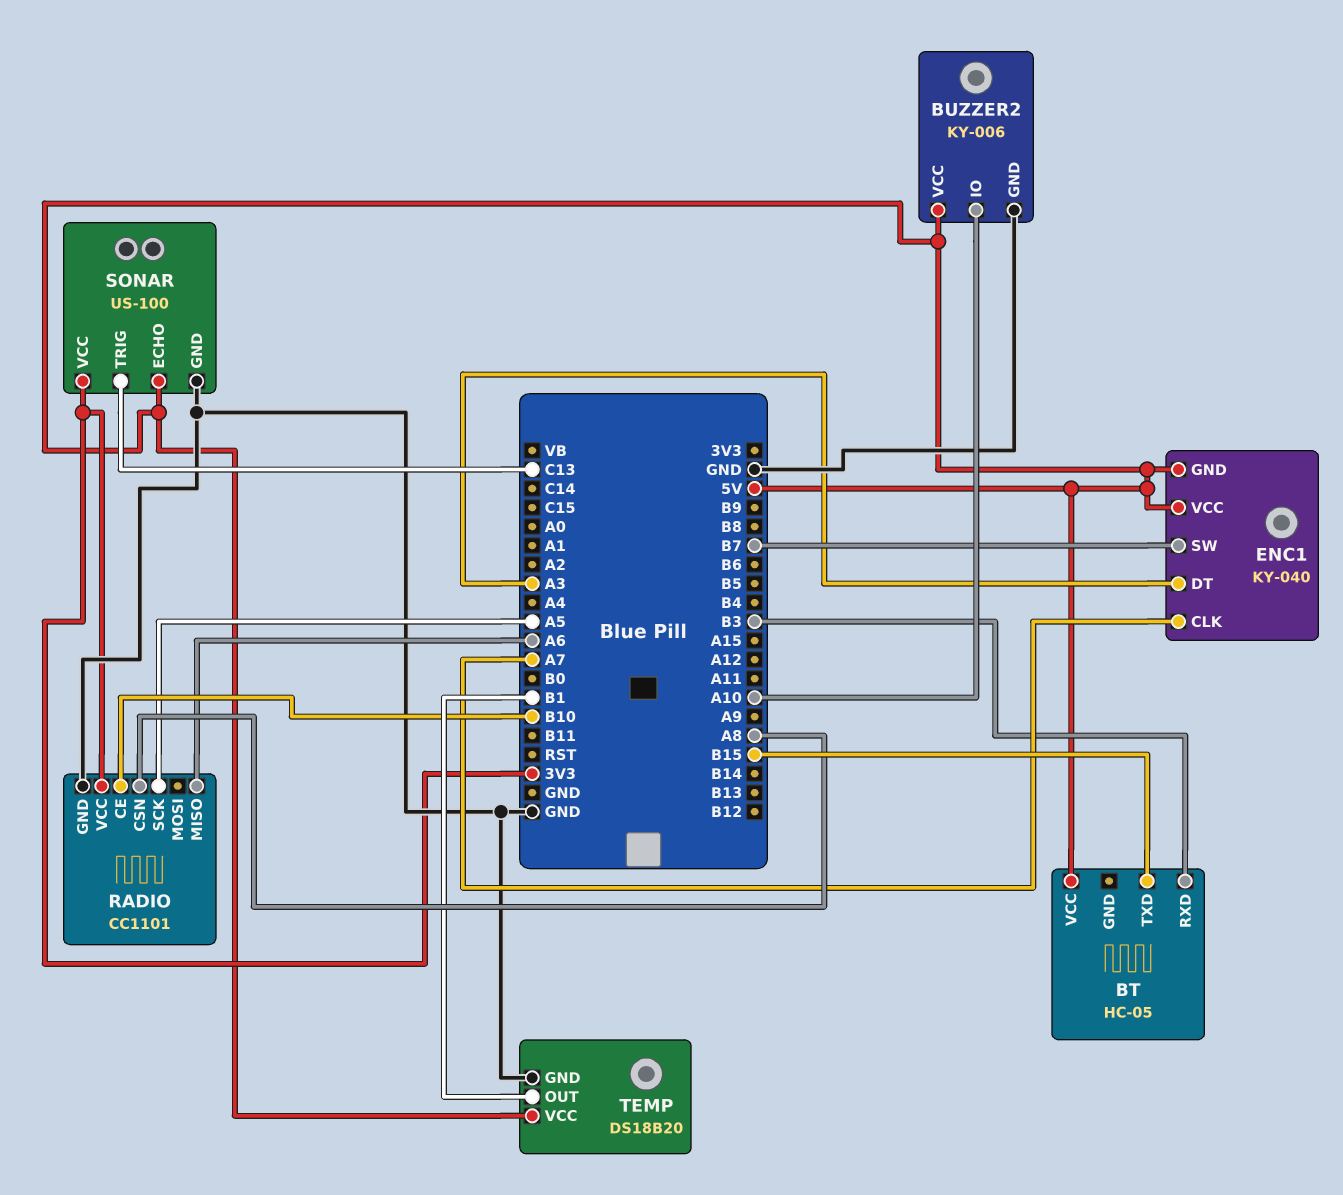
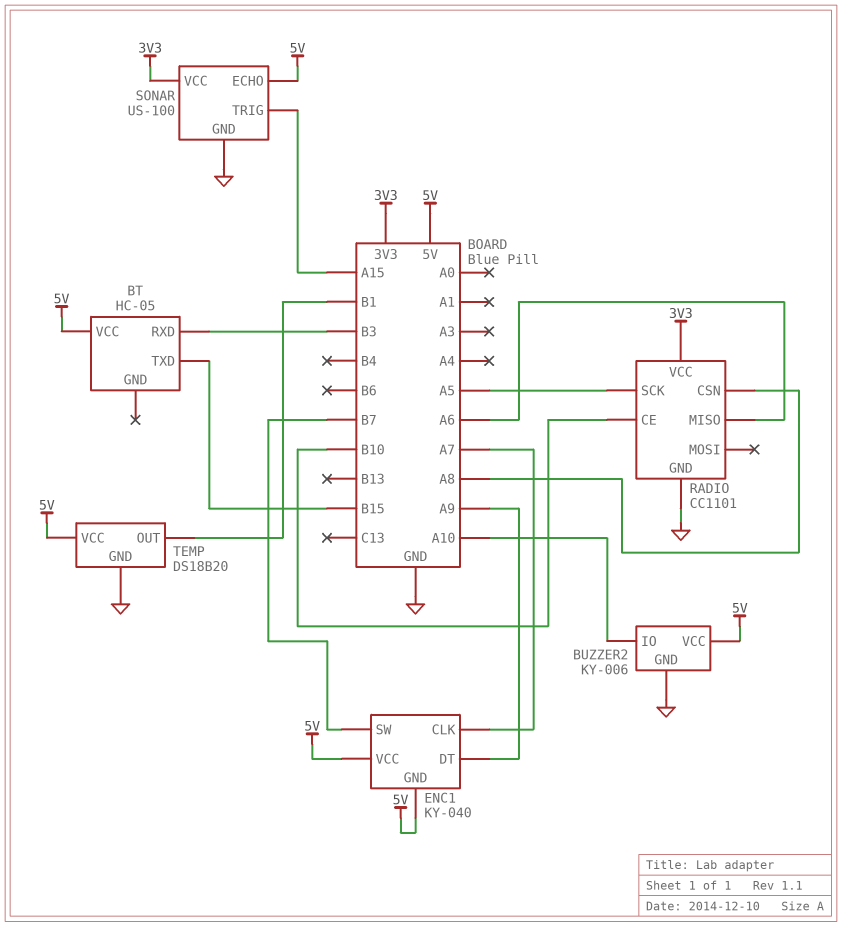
ENC1 pin DT: A3 -> A9
SONAR pin TRIG: C13 -> A15

